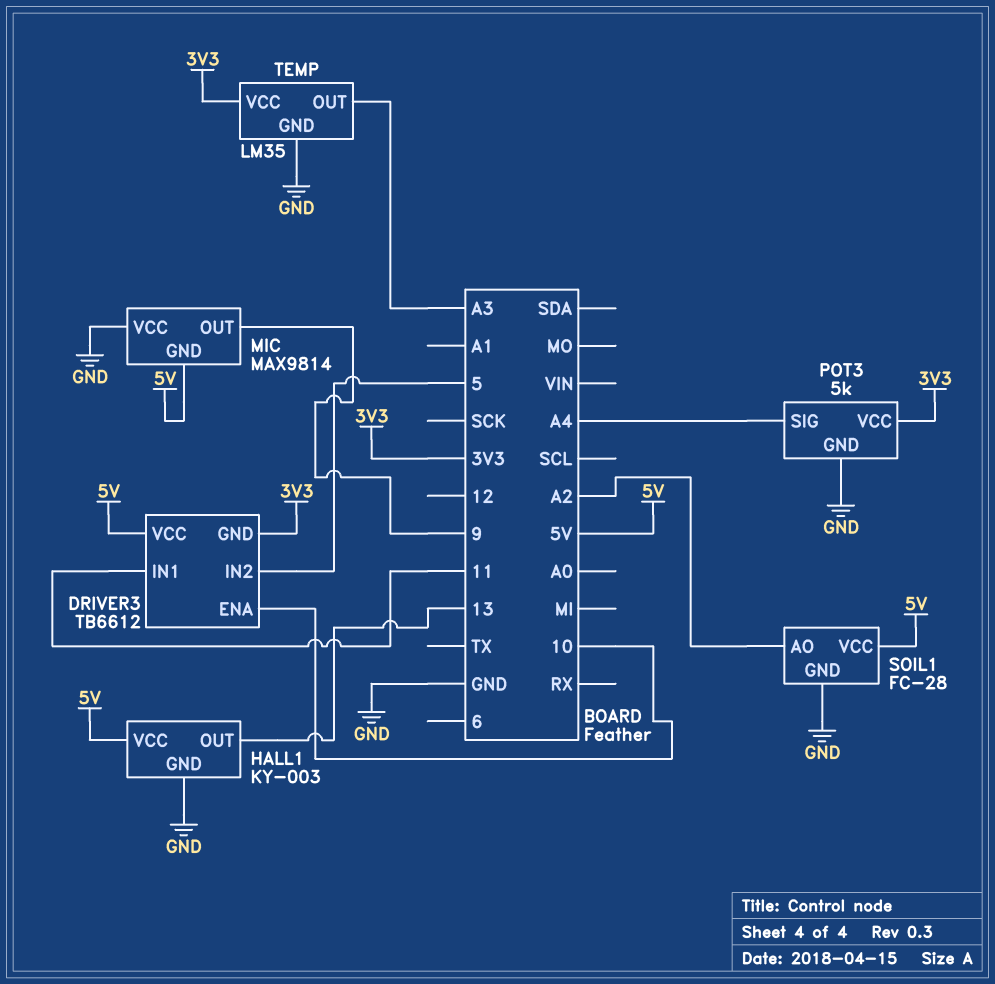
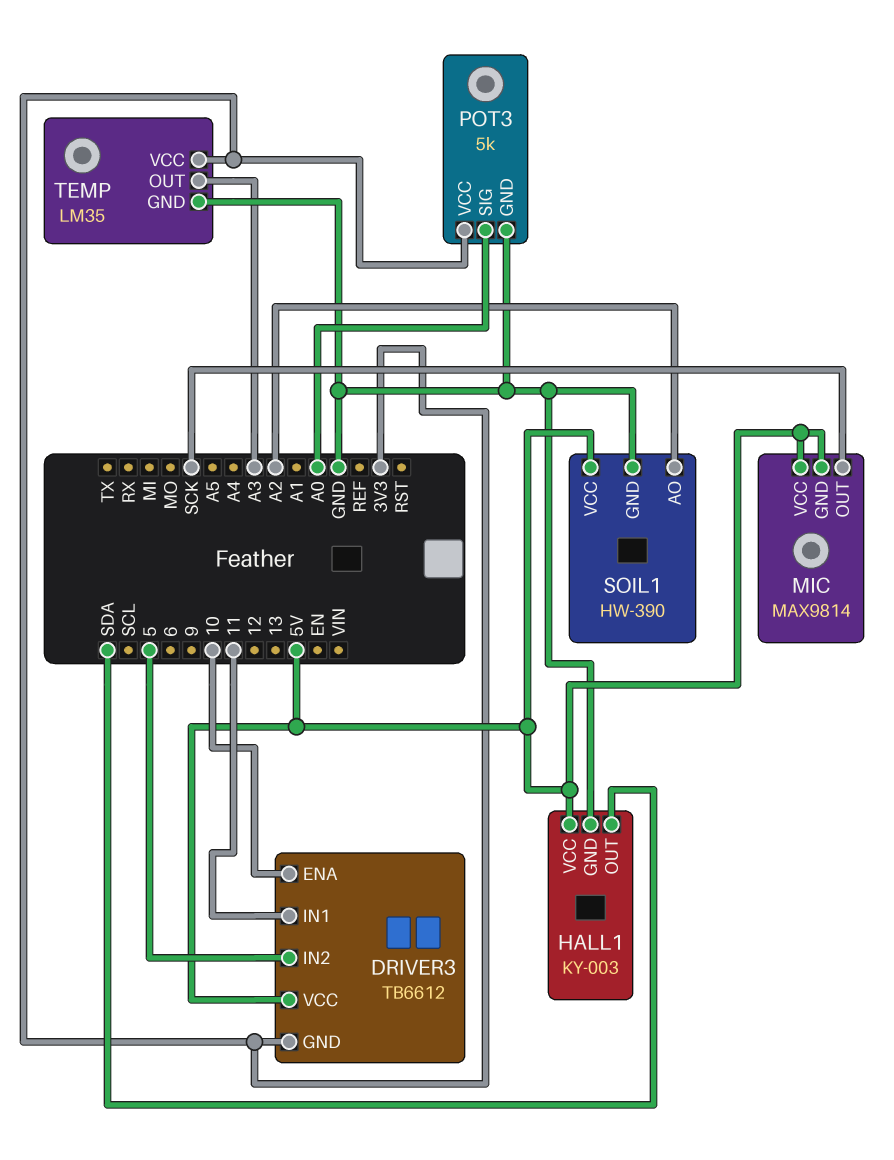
HALL1 pin OUT: 13 -> SDA
MIC pin OUT: 9 -> SCK
MIC pin VCC: GND -> 5V
POT3 pin SIG: A4 -> A0
SOIL1: FC-28 -> HW-390

